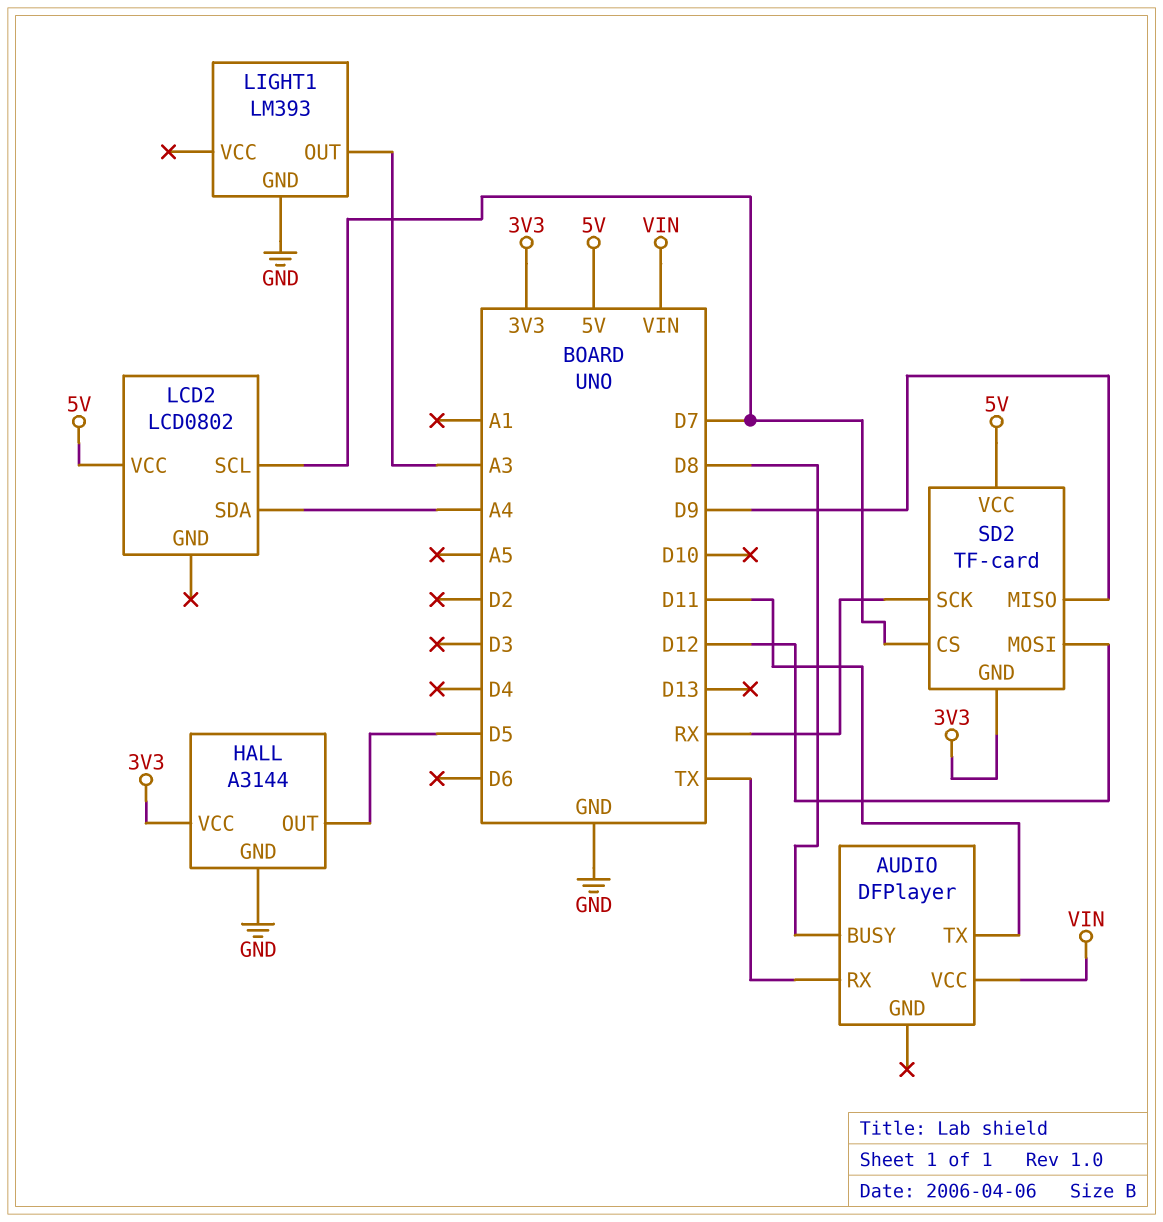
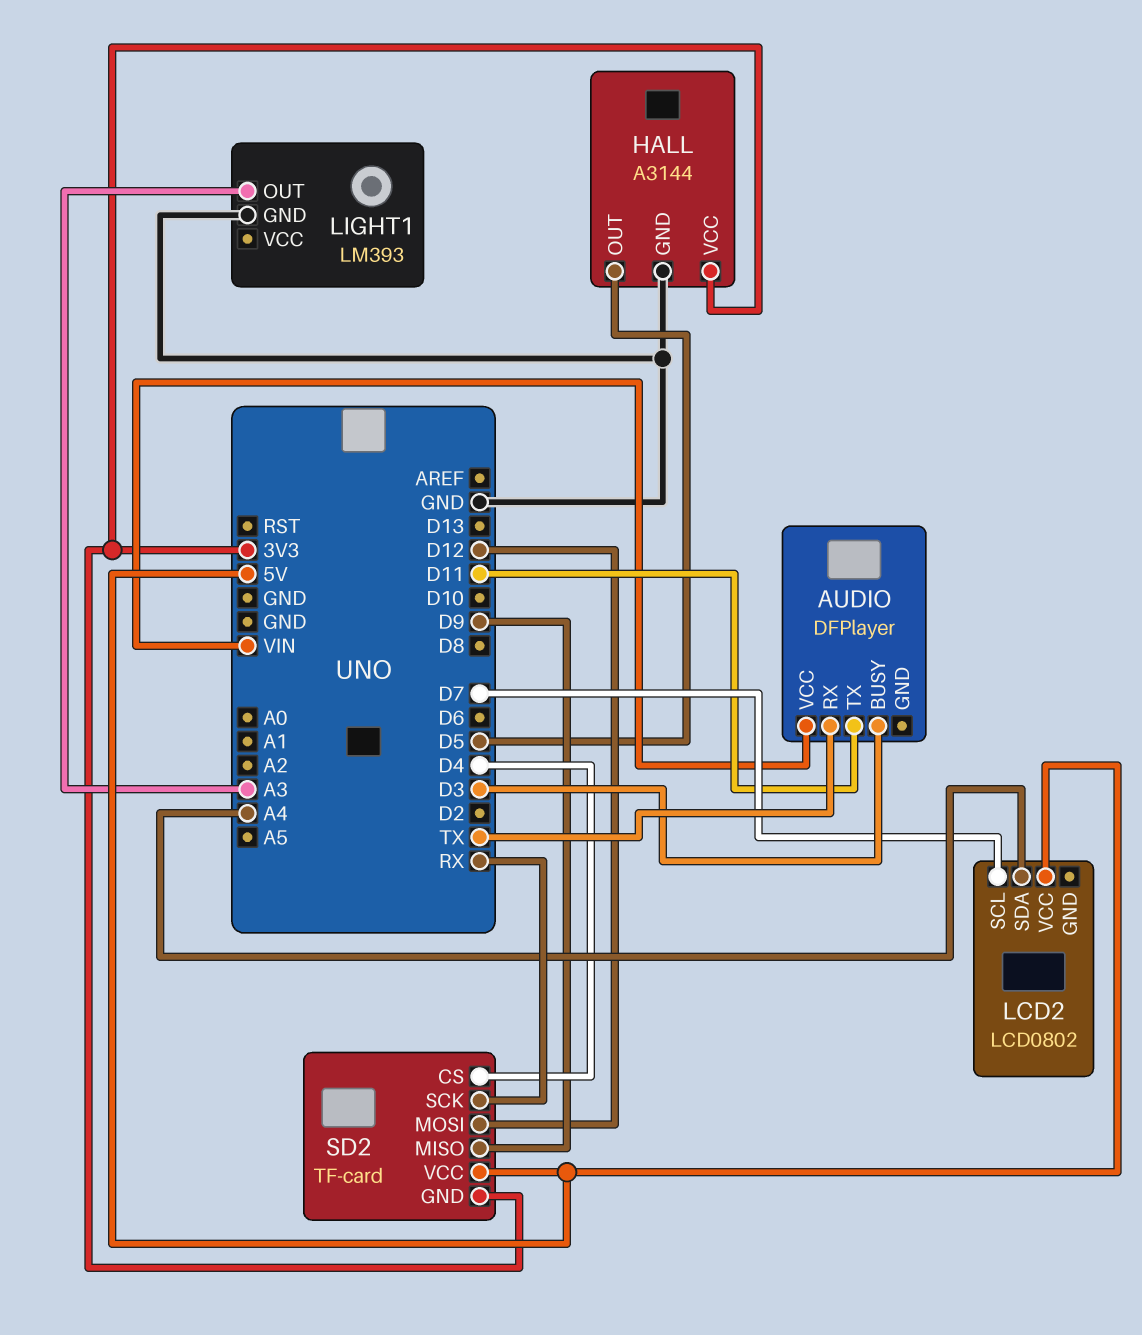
AUDIO pin BUSY: D8 -> D3
SD2 pin CS: D7 -> D4

